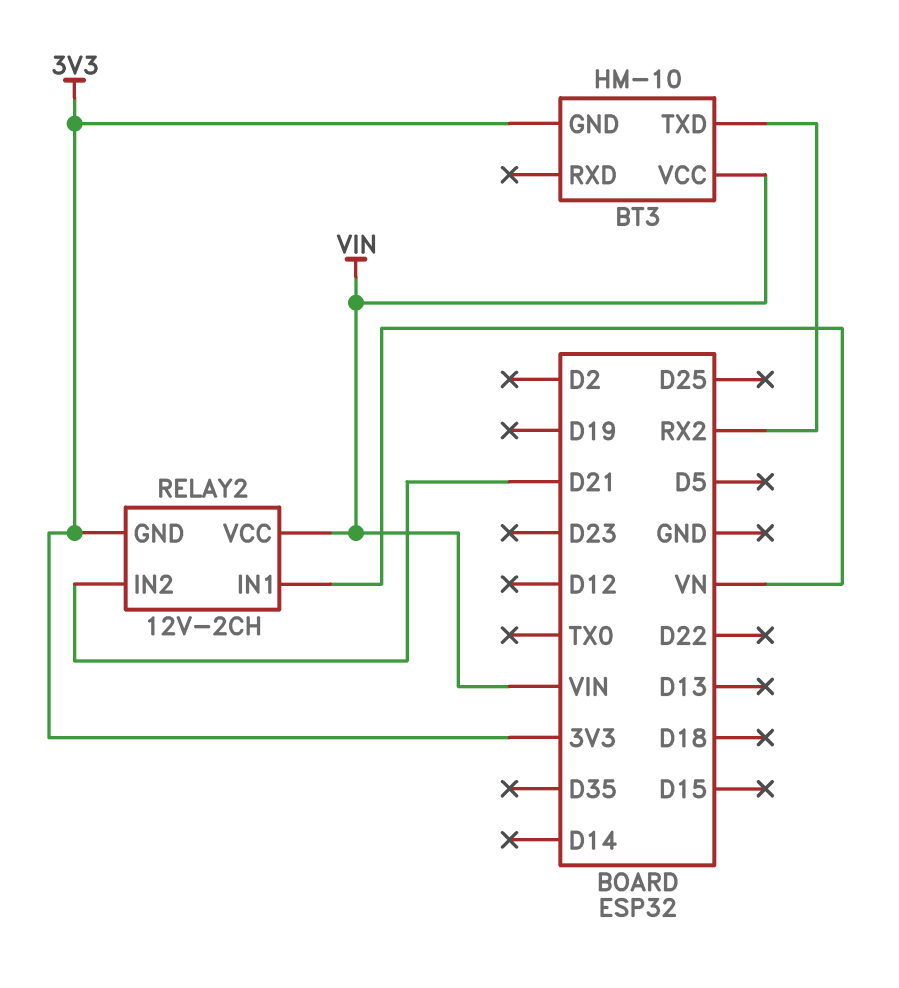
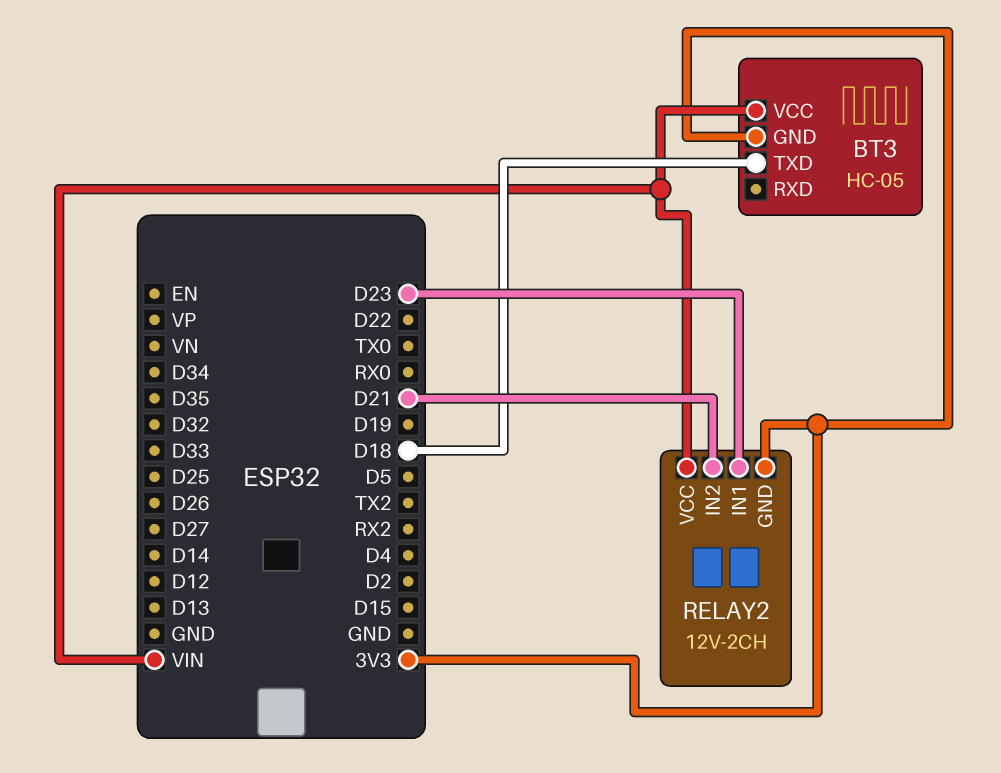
BT3: HM-10 -> HC-05
BT3 pin TXD: RX2 -> D18
RELAY2 pin IN1: VN -> D23

